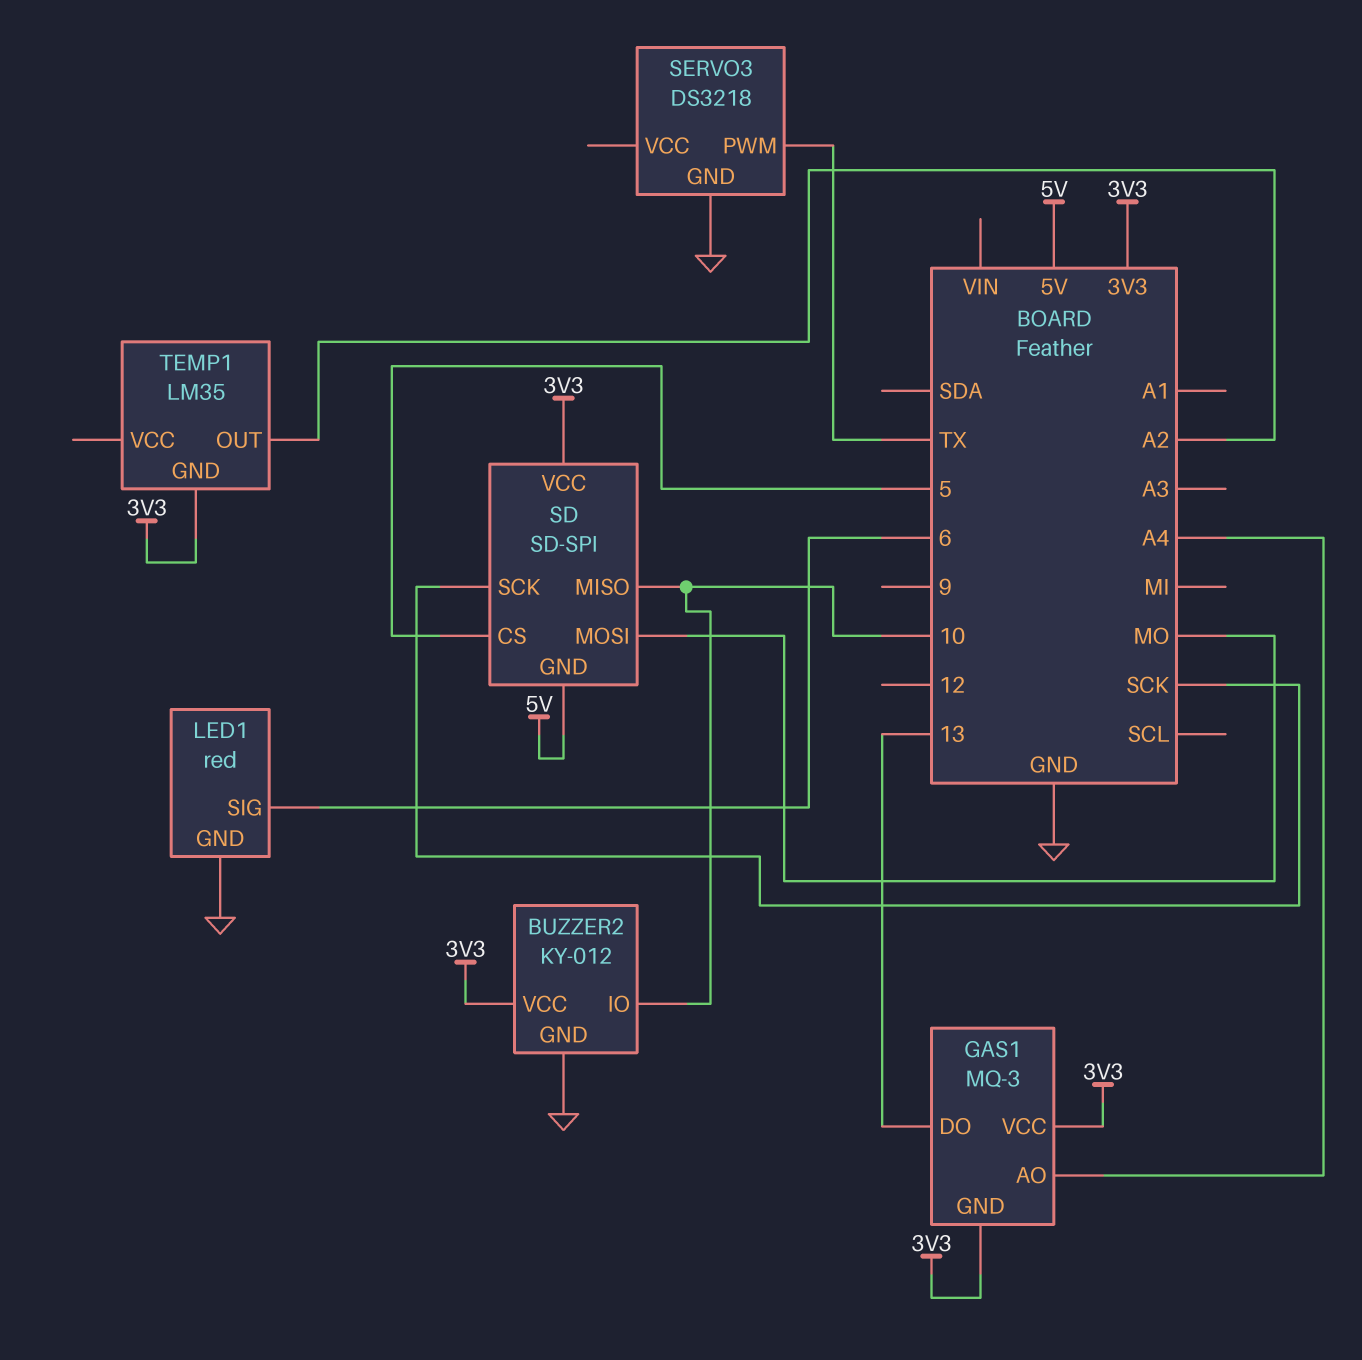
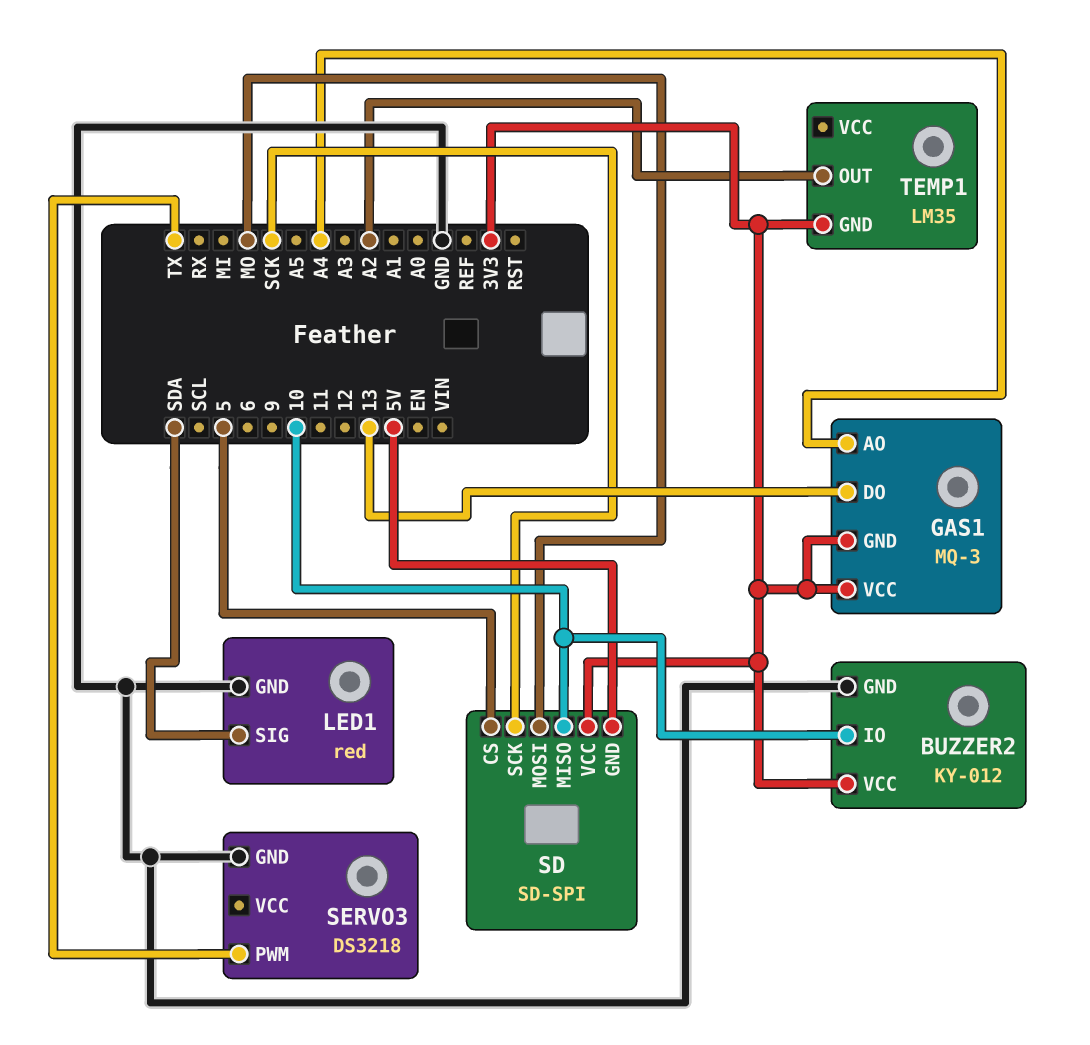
LED1 pin SIG: 6 -> SDA

